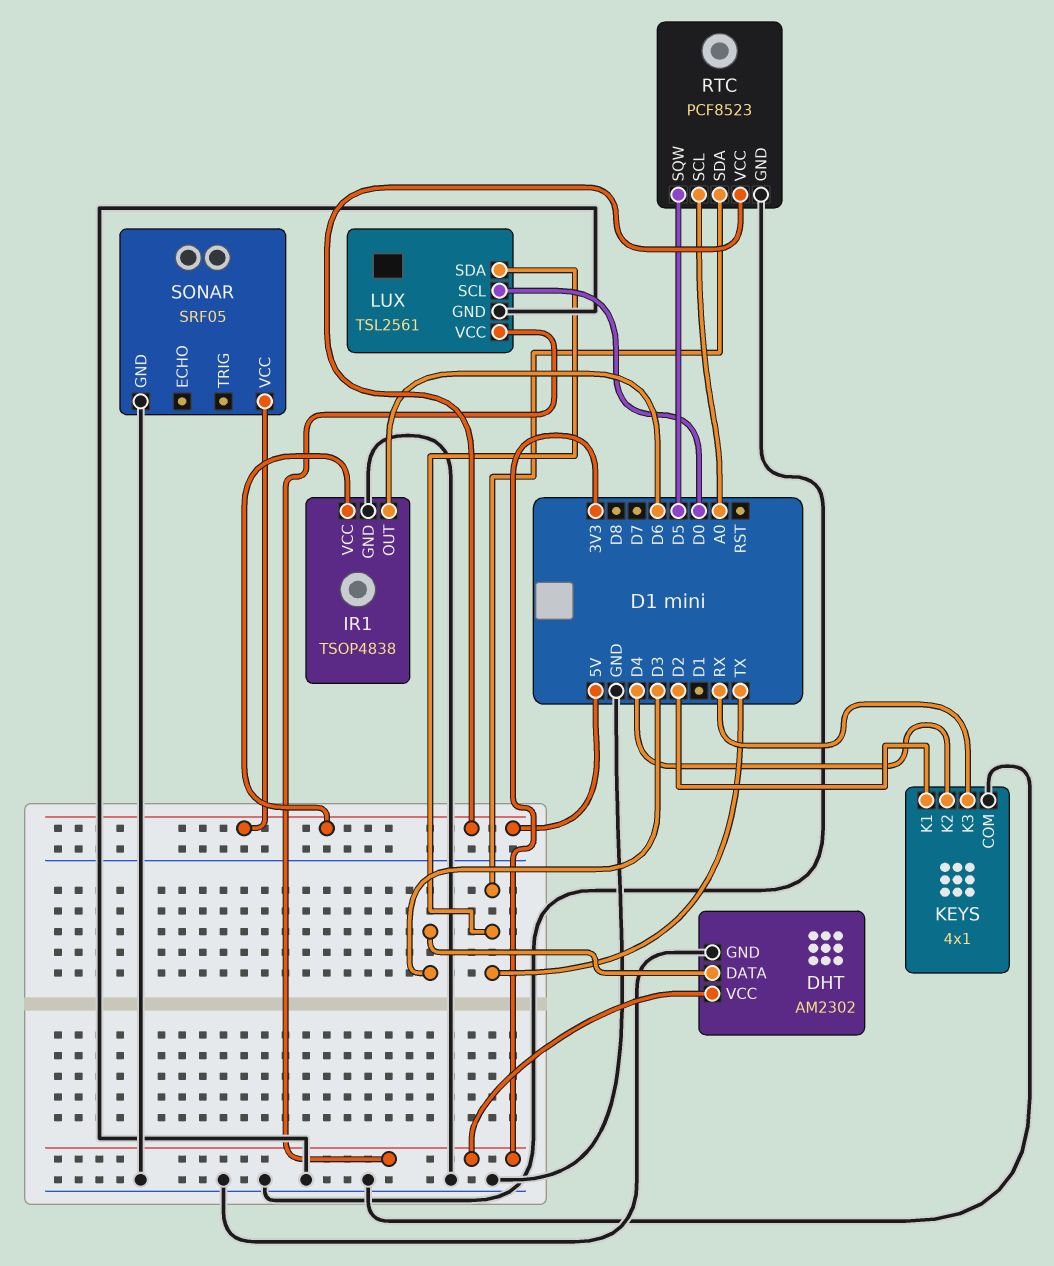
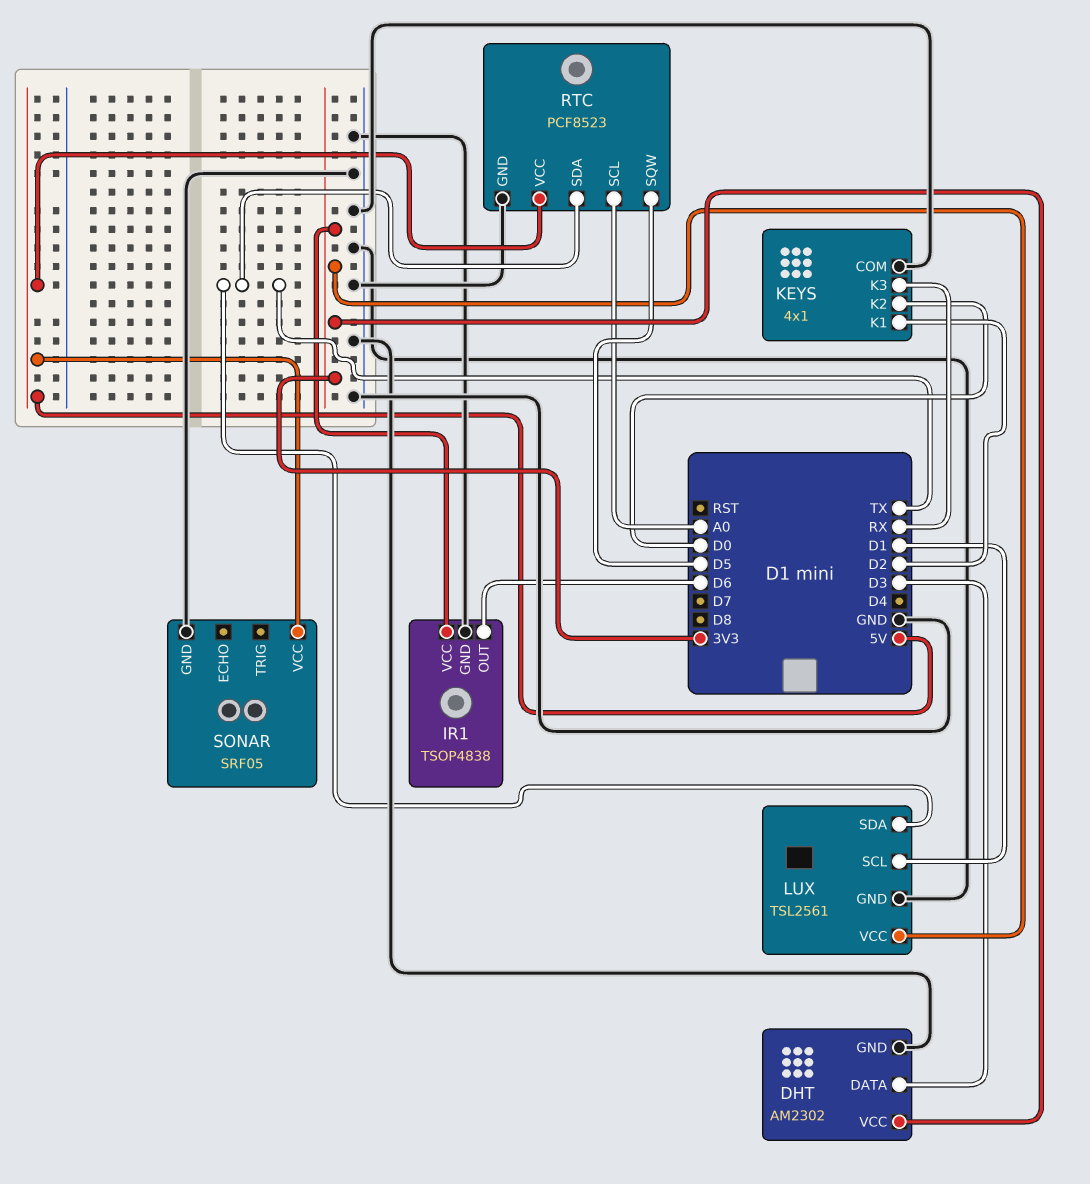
IR1 pin VCC: 5V -> 3V3
KEYS pin K2: D4 -> D0
LUX pin SCL: D0 -> D1

